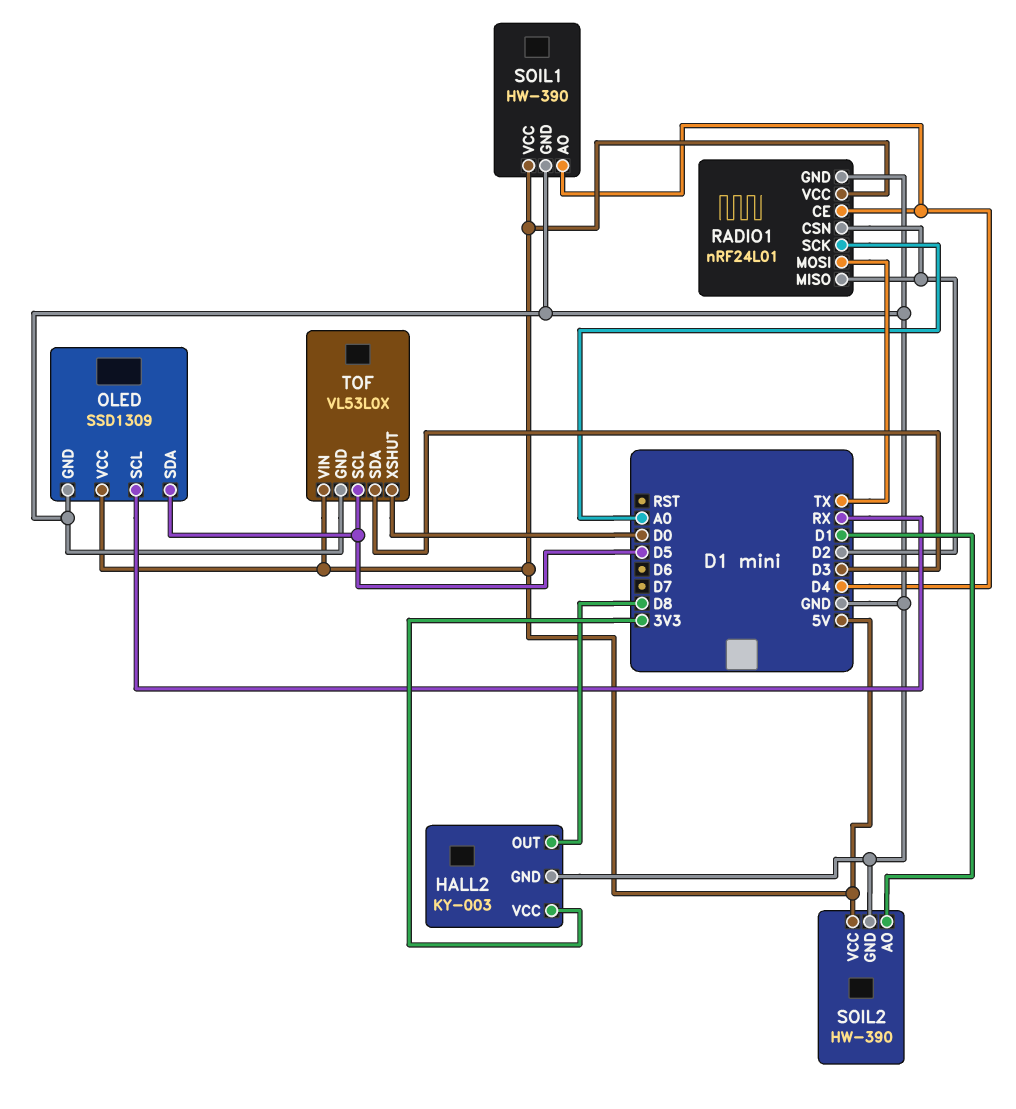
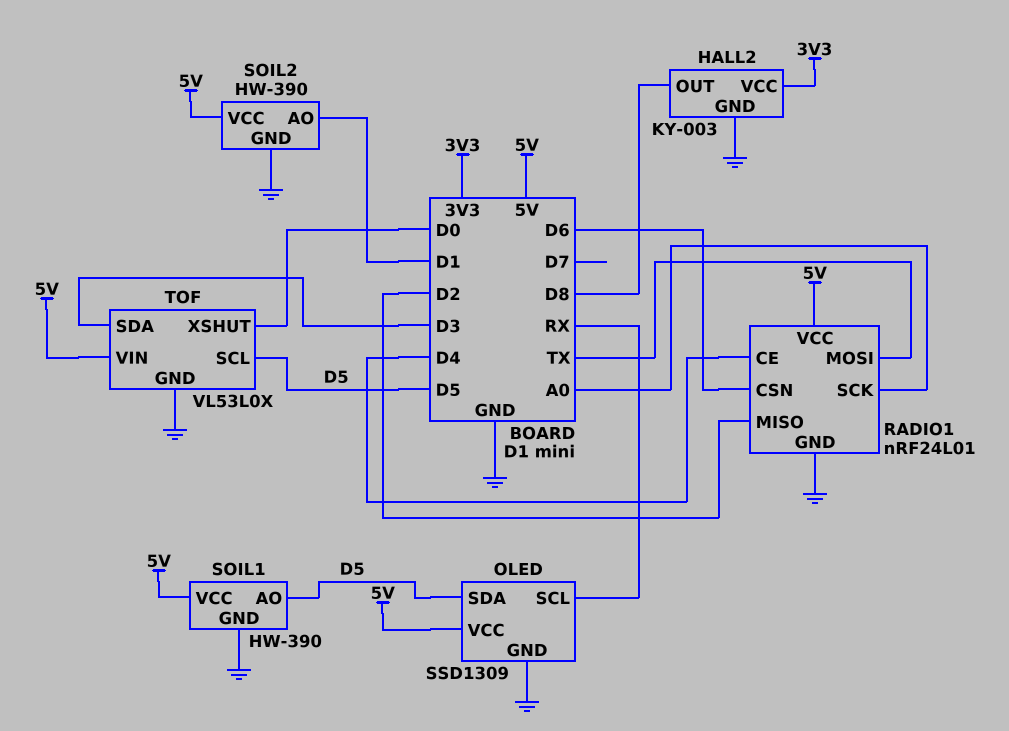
RADIO1 pin CSN: D2 -> D6
SOIL1 pin AO: D4 -> D5

